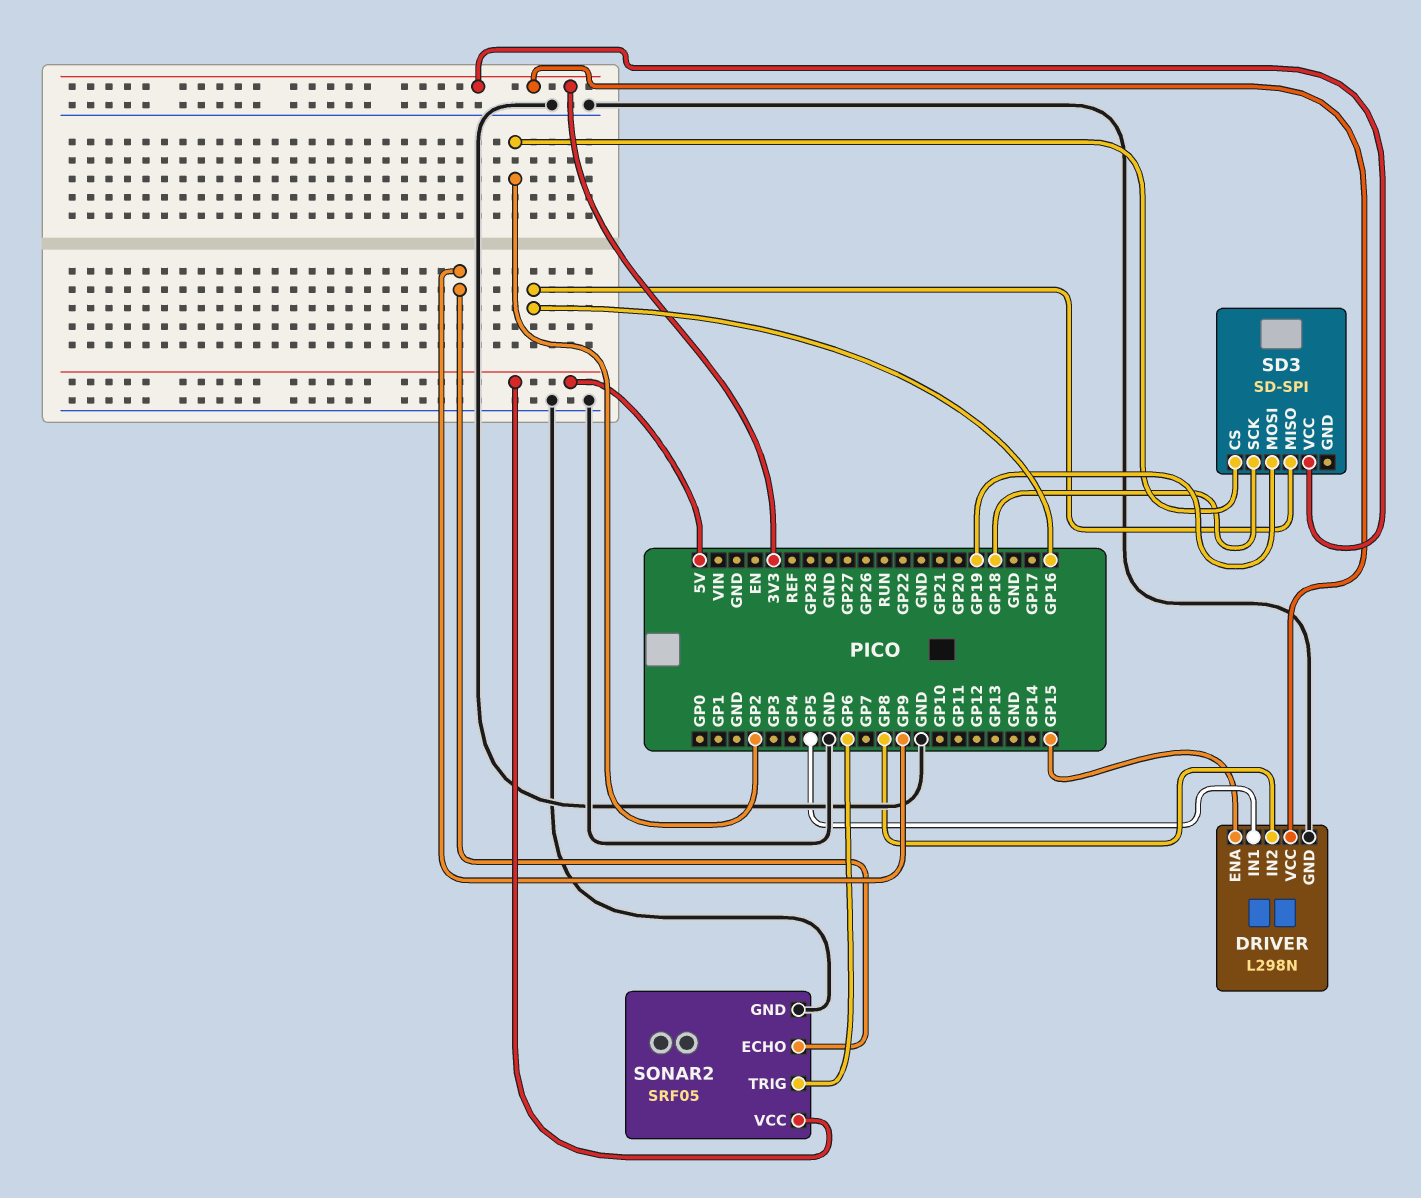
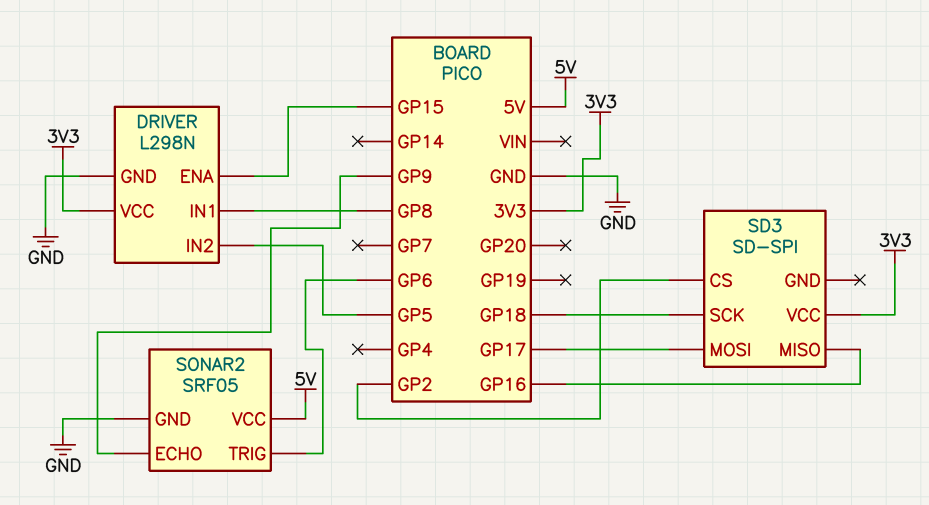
DRIVER pin IN1: GP5 -> GP8
DRIVER pin IN2: GP8 -> GP5
SD3 pin MOSI: GP19 -> GP17

